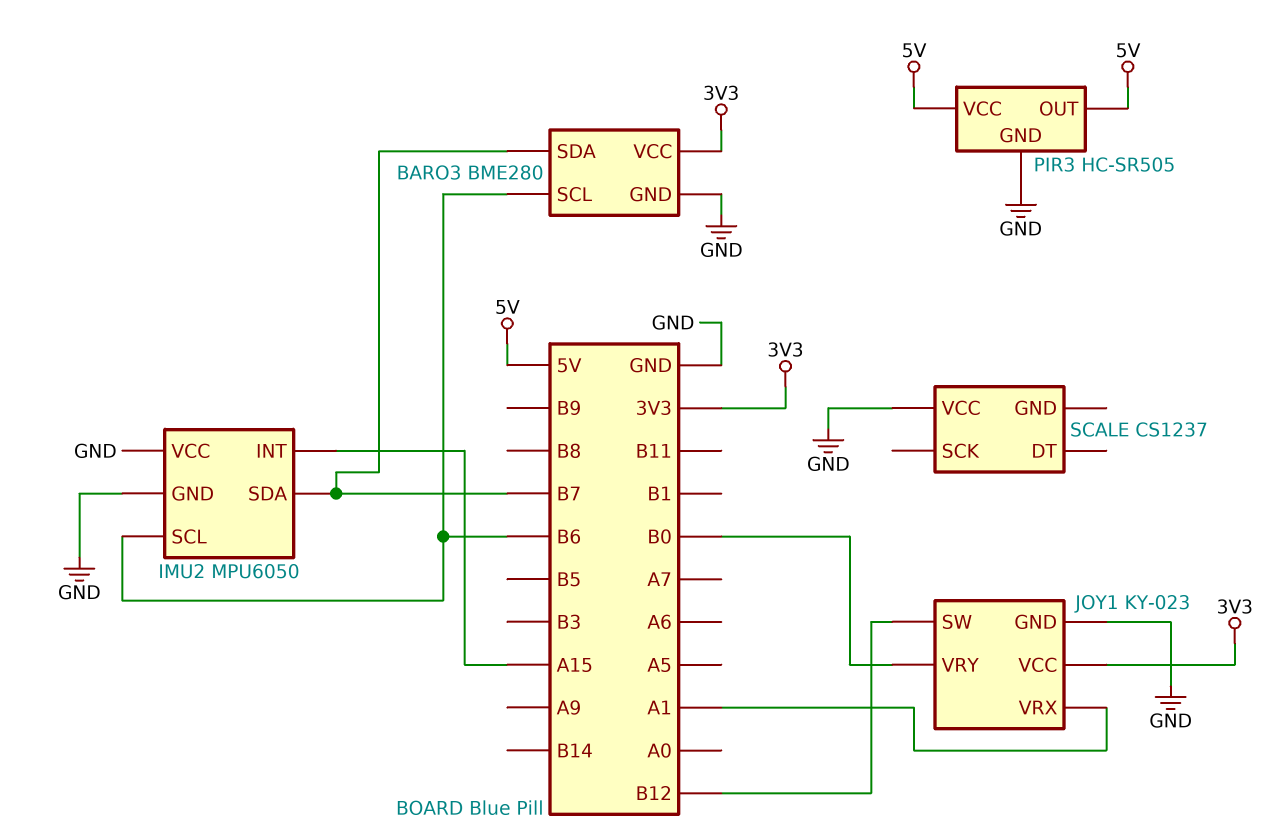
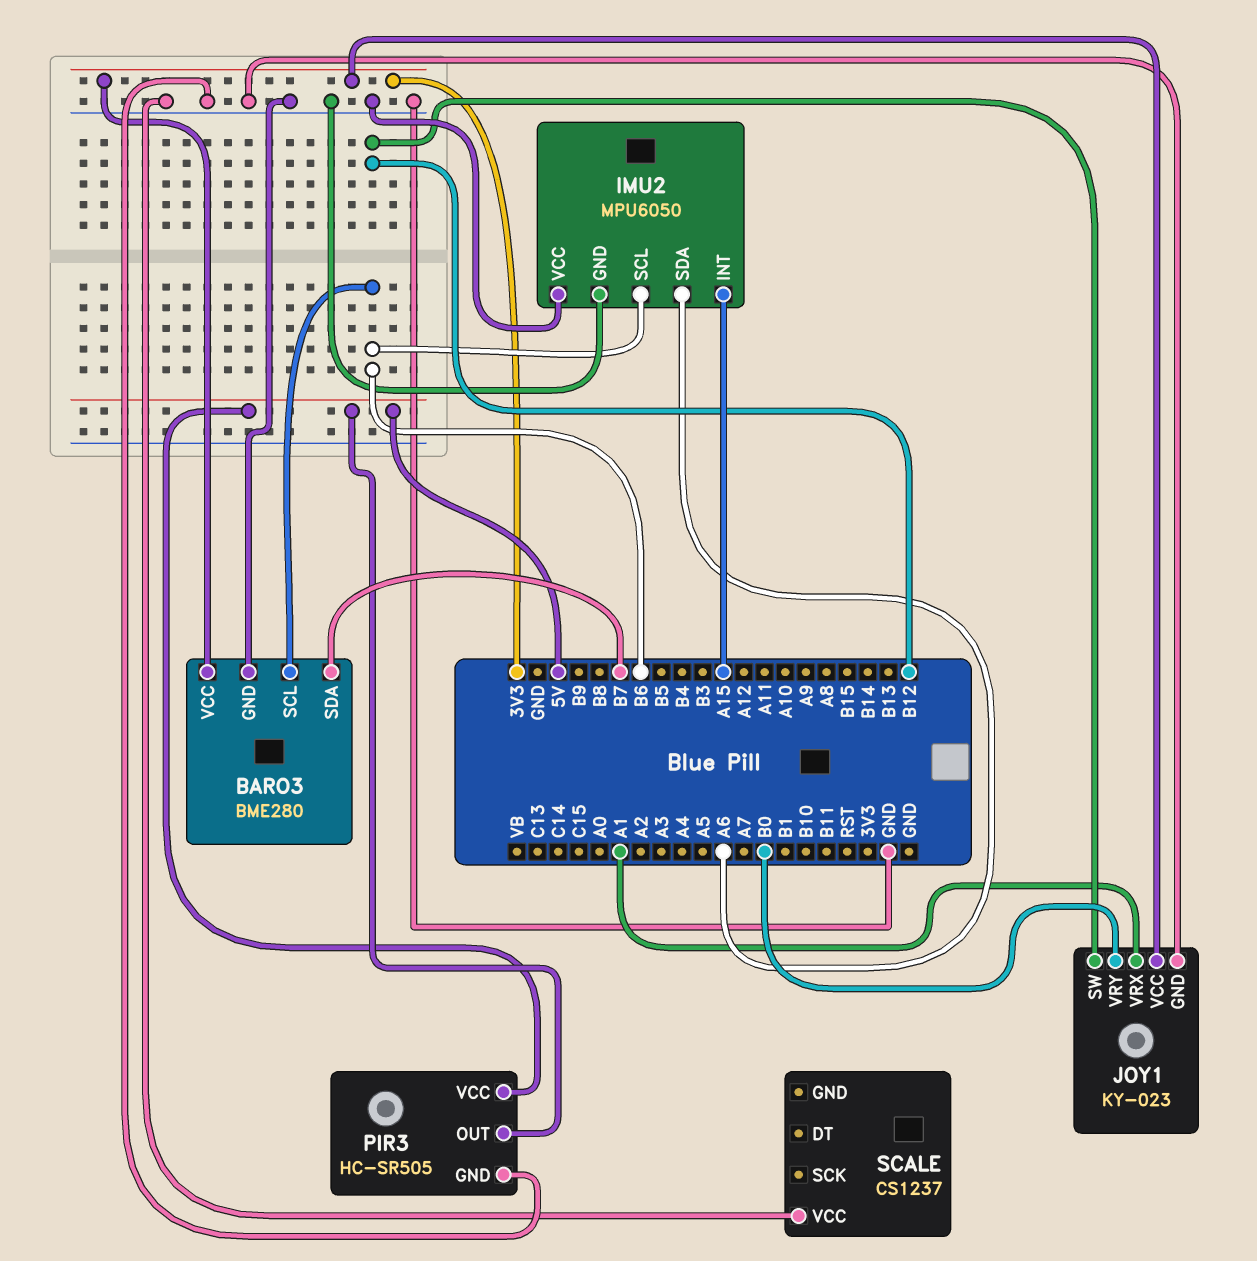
IMU2 pin SDA: B7 -> A6

